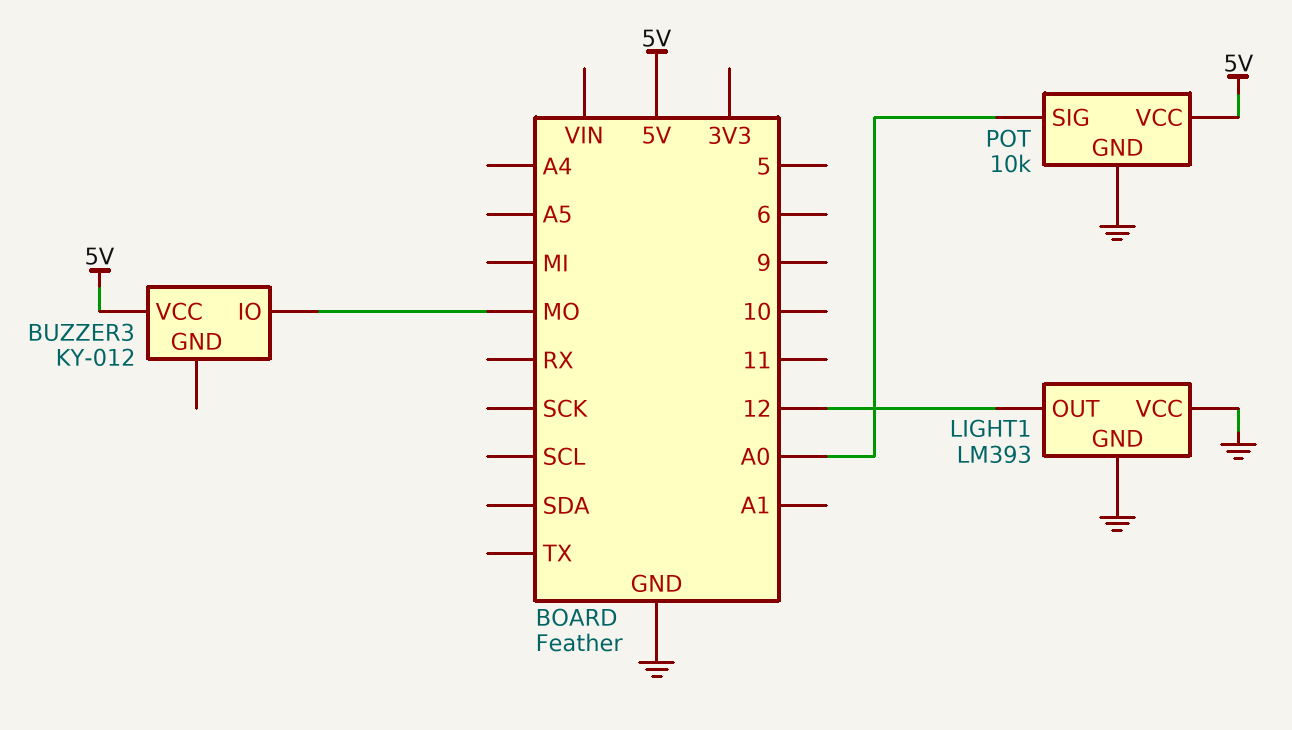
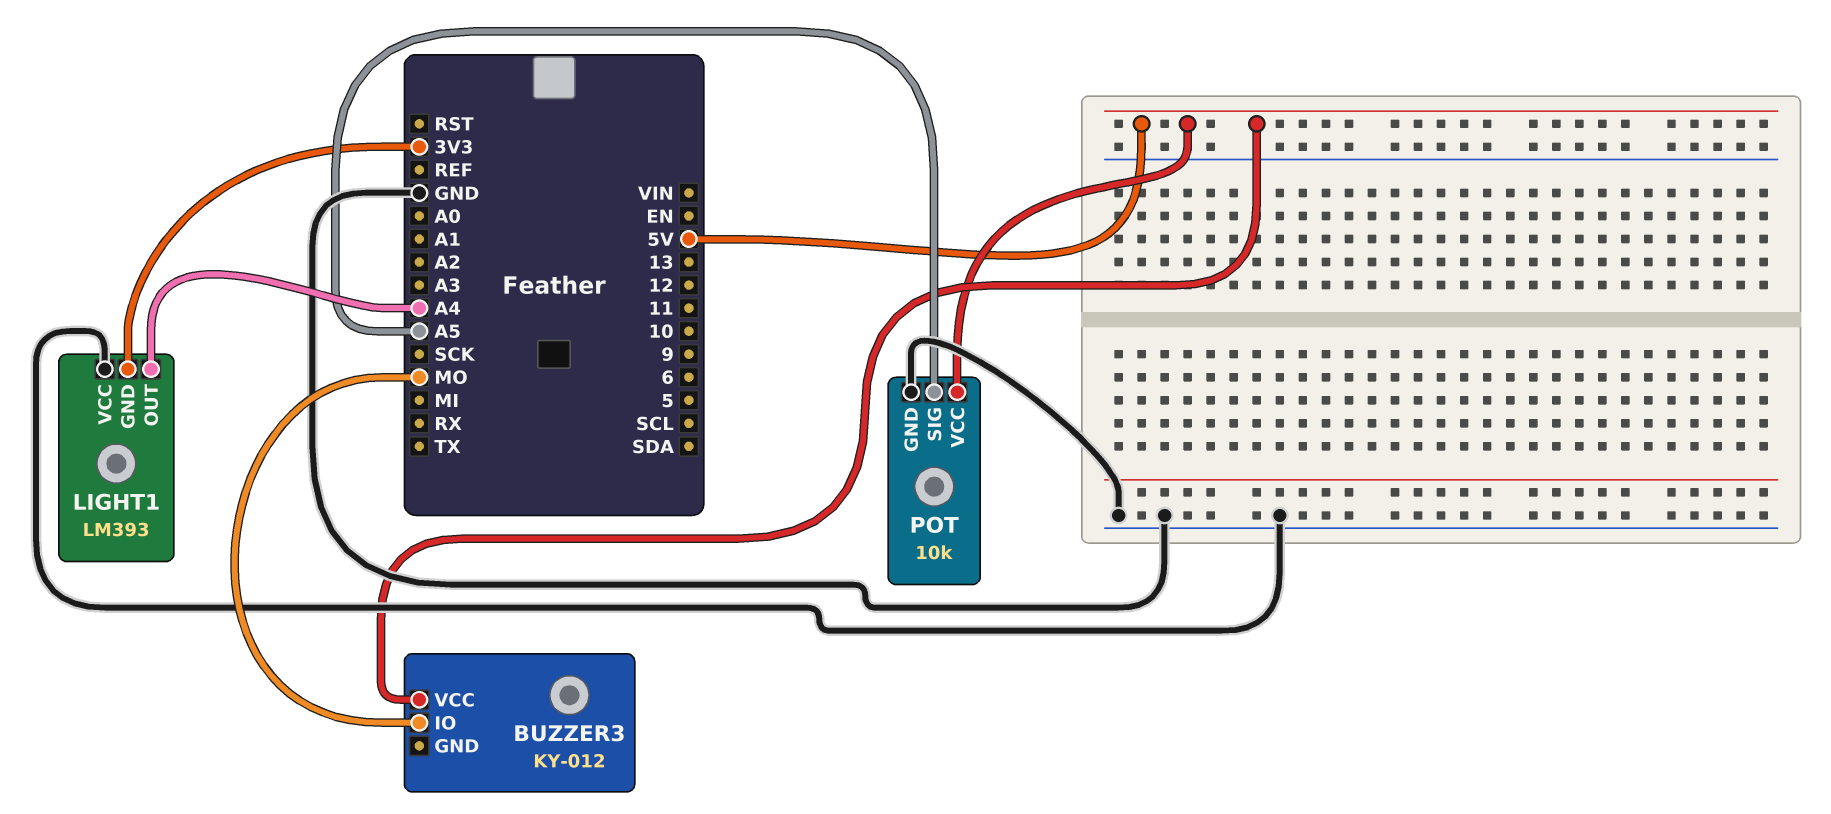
LIGHT1 pin GND: GND -> 3V3
LIGHT1 pin OUT: 12 -> A4
POT pin SIG: A0 -> A5

